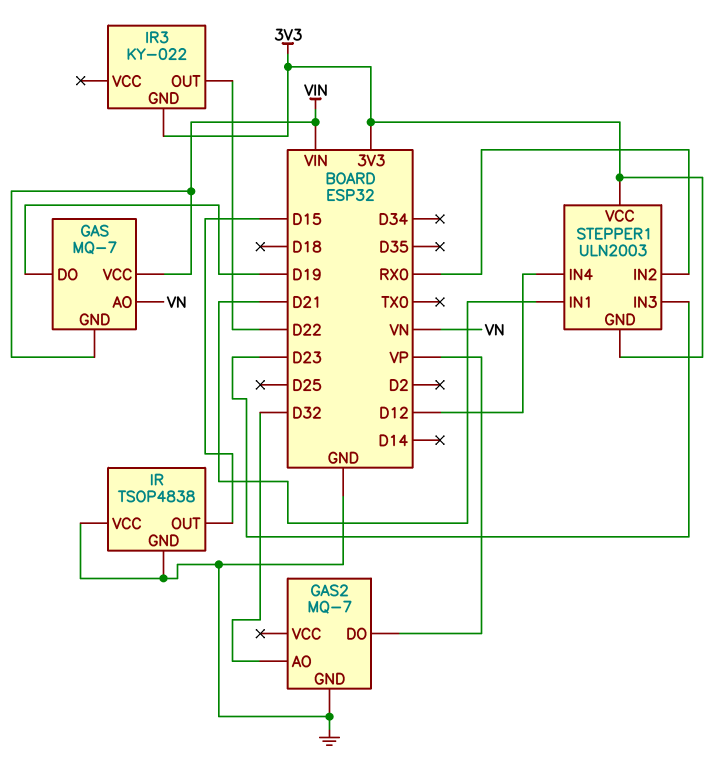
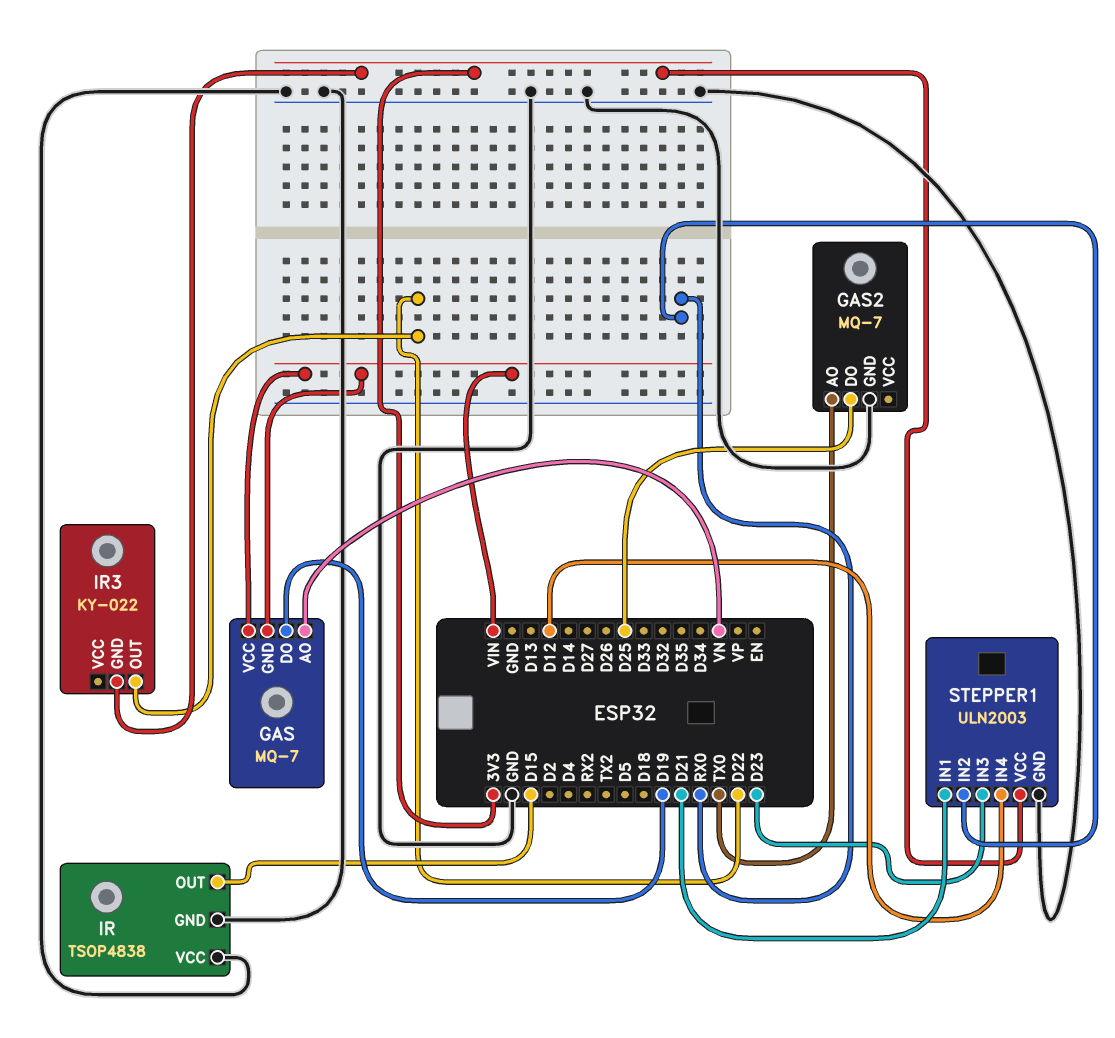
GAS2 pin AO: D32 -> TX0
GAS2 pin DO: VP -> D25
STEPPER1 pin GND: 3V3 -> GND

